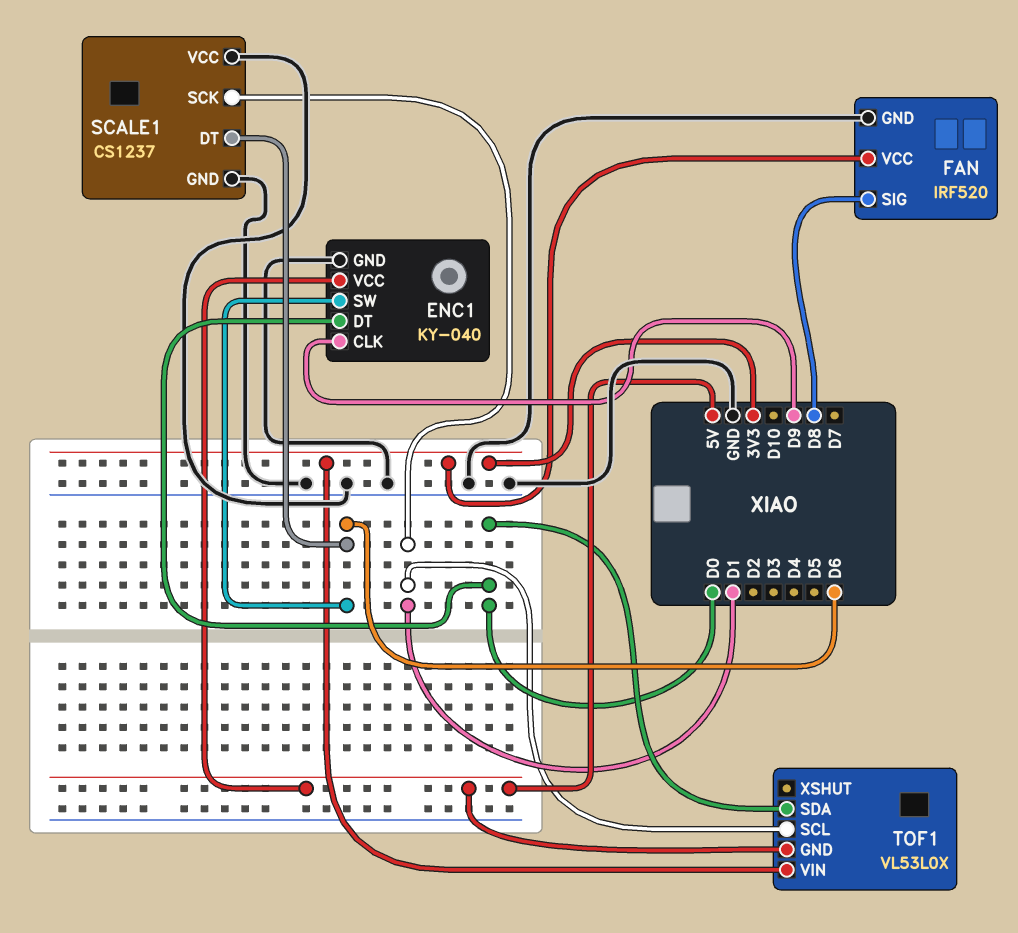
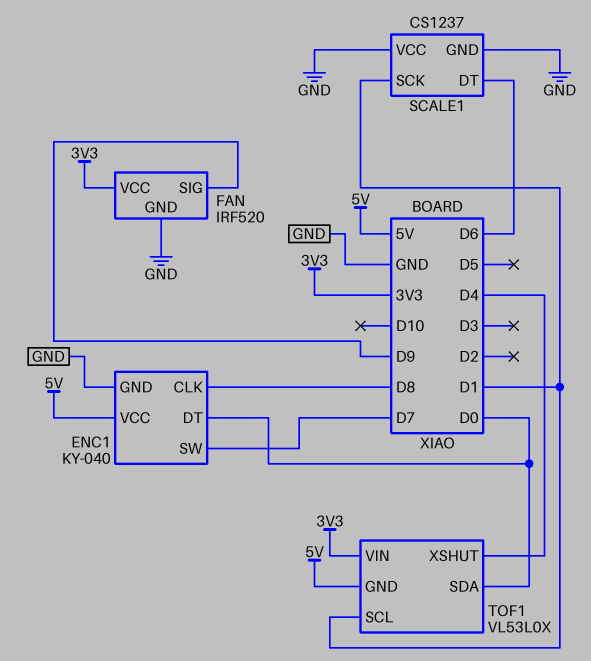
ENC1 pin CLK: D9 -> D8
ENC1 pin SW: D6 -> D7
FAN pin SIG: D8 -> D9
TOF1 pin XSHUT: none -> D4

